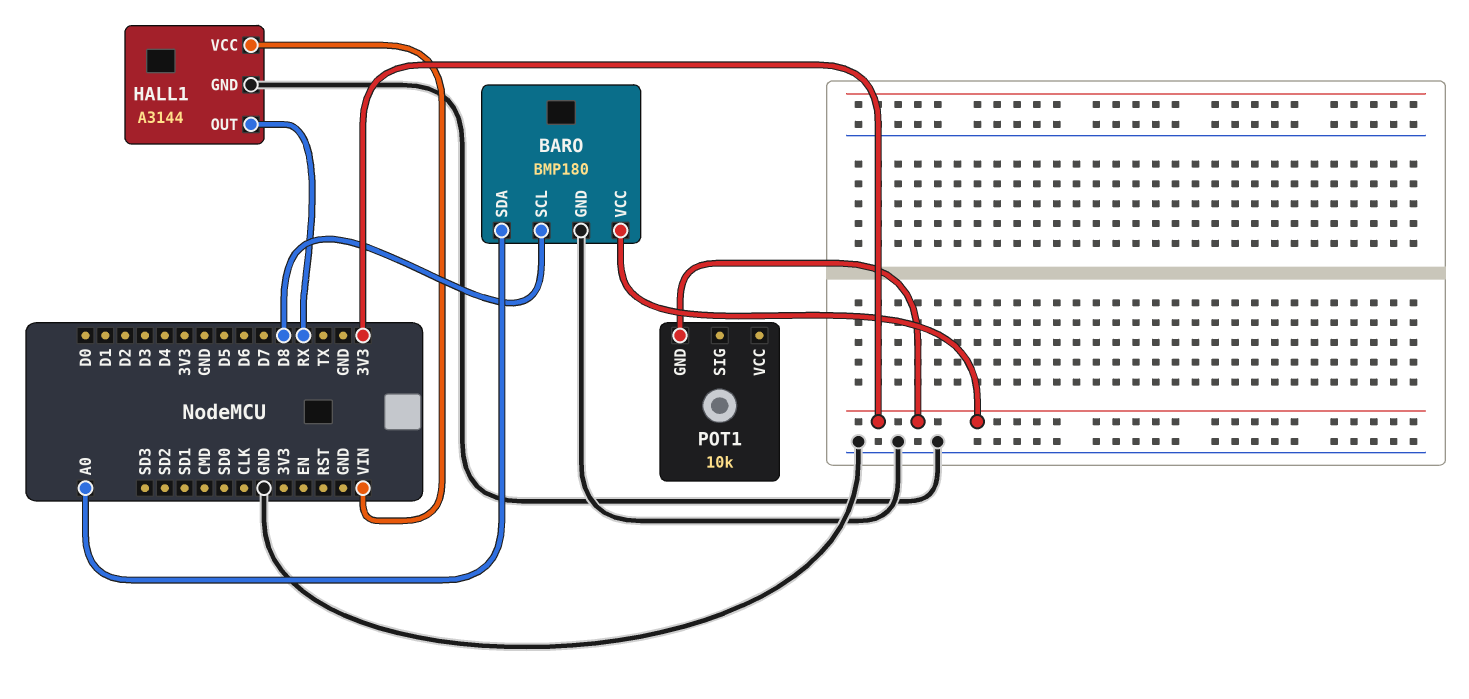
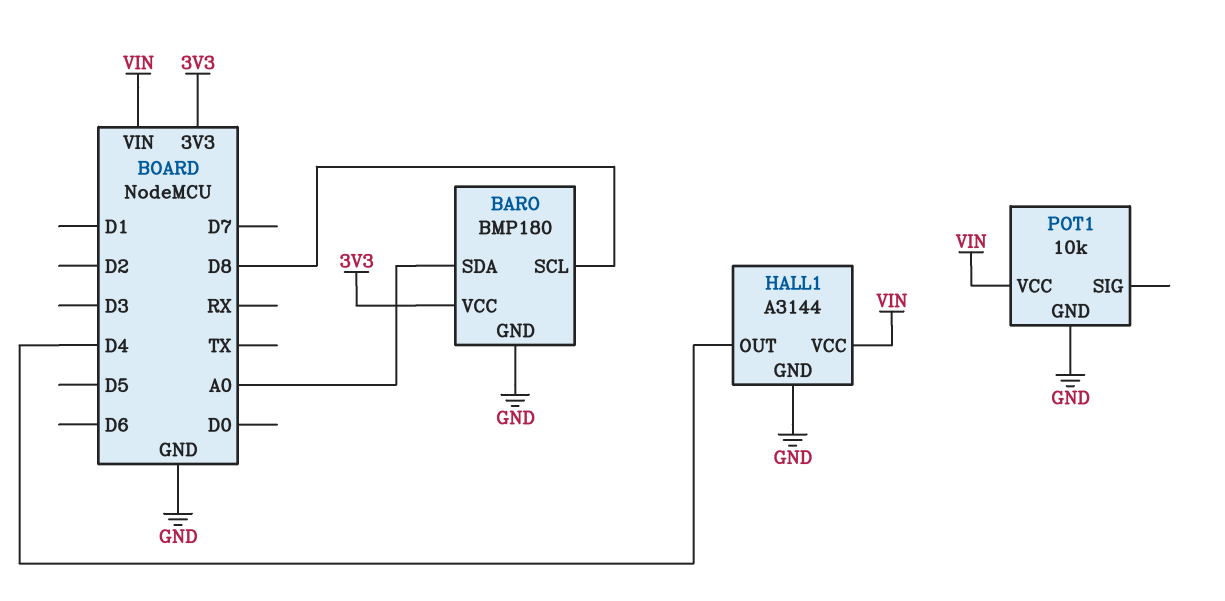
HALL1 pin OUT: RX -> D4
POT1 pin GND: 3V3 -> GND
POT1 pin VCC: none -> VIN

